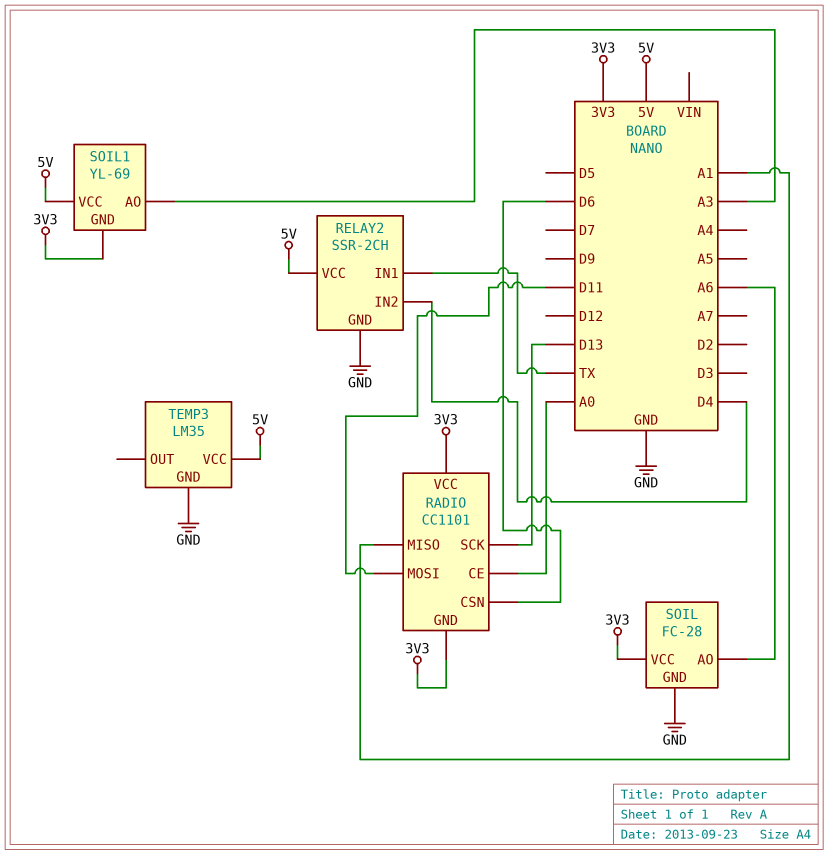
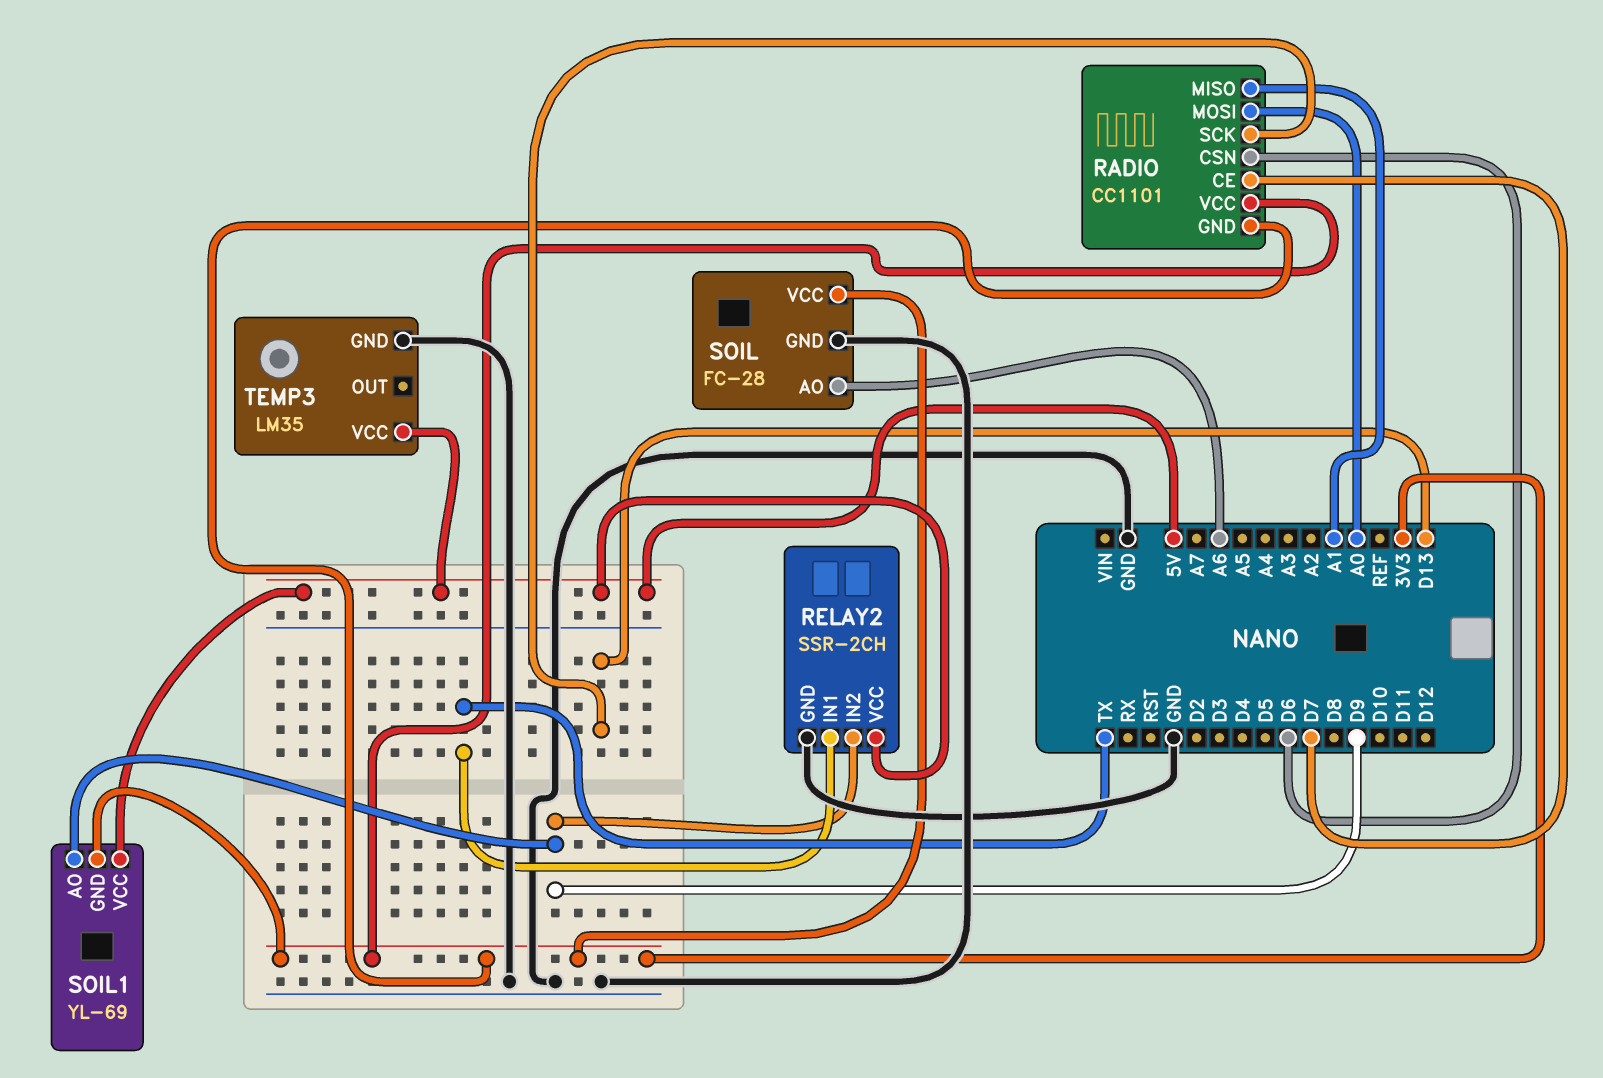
RADIO pin CE: A0 -> D7
RADIO pin MOSI: D11 -> A0
RELAY2 pin IN2: D4 -> D9
SOIL1 pin AO: A3 -> D9

